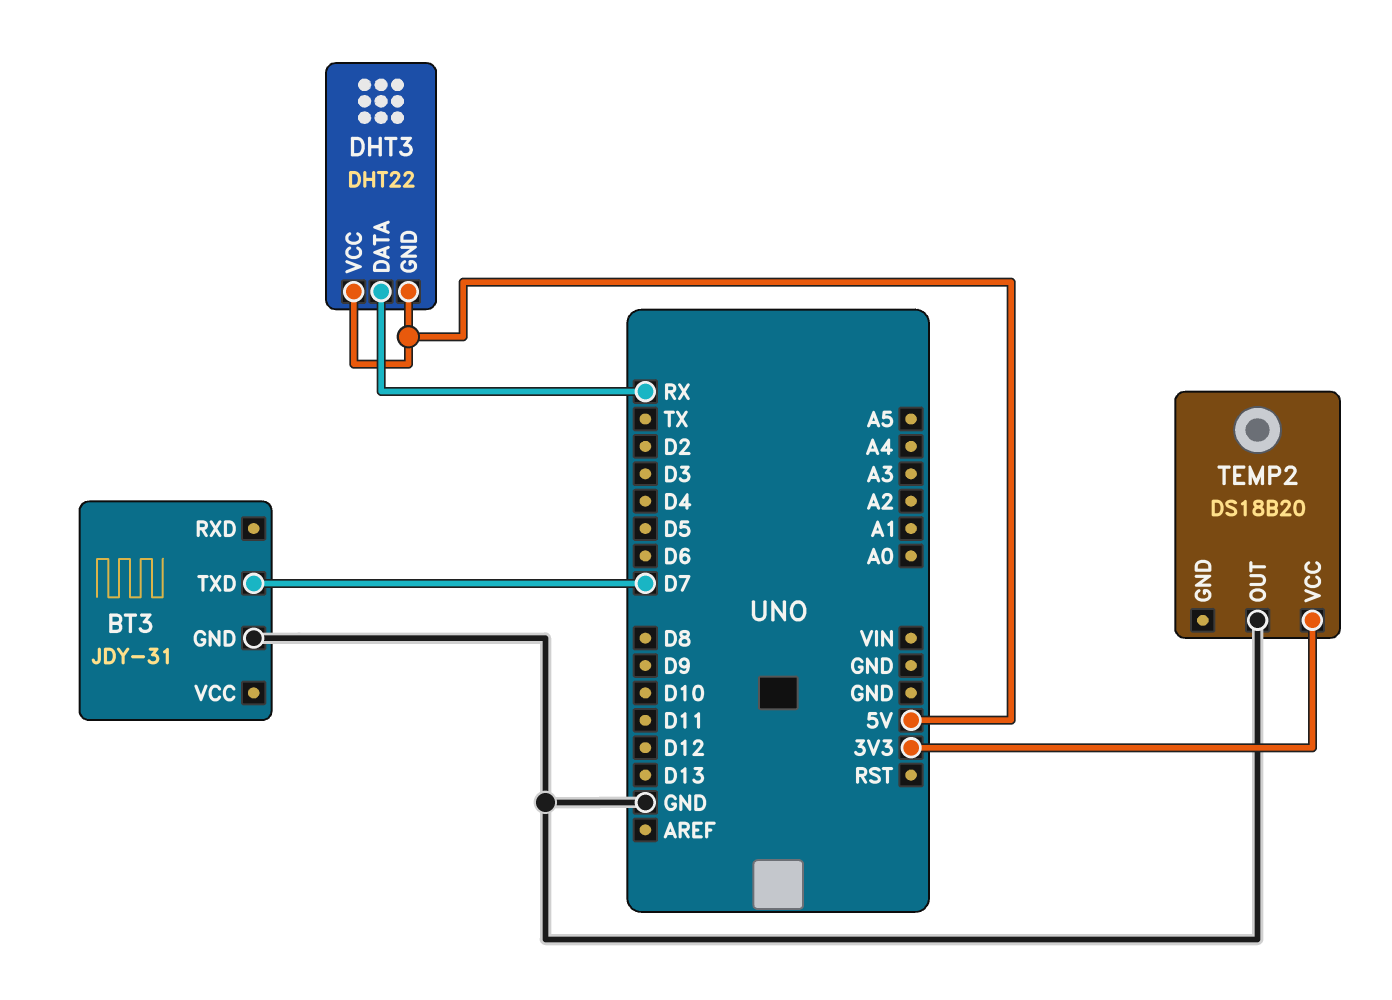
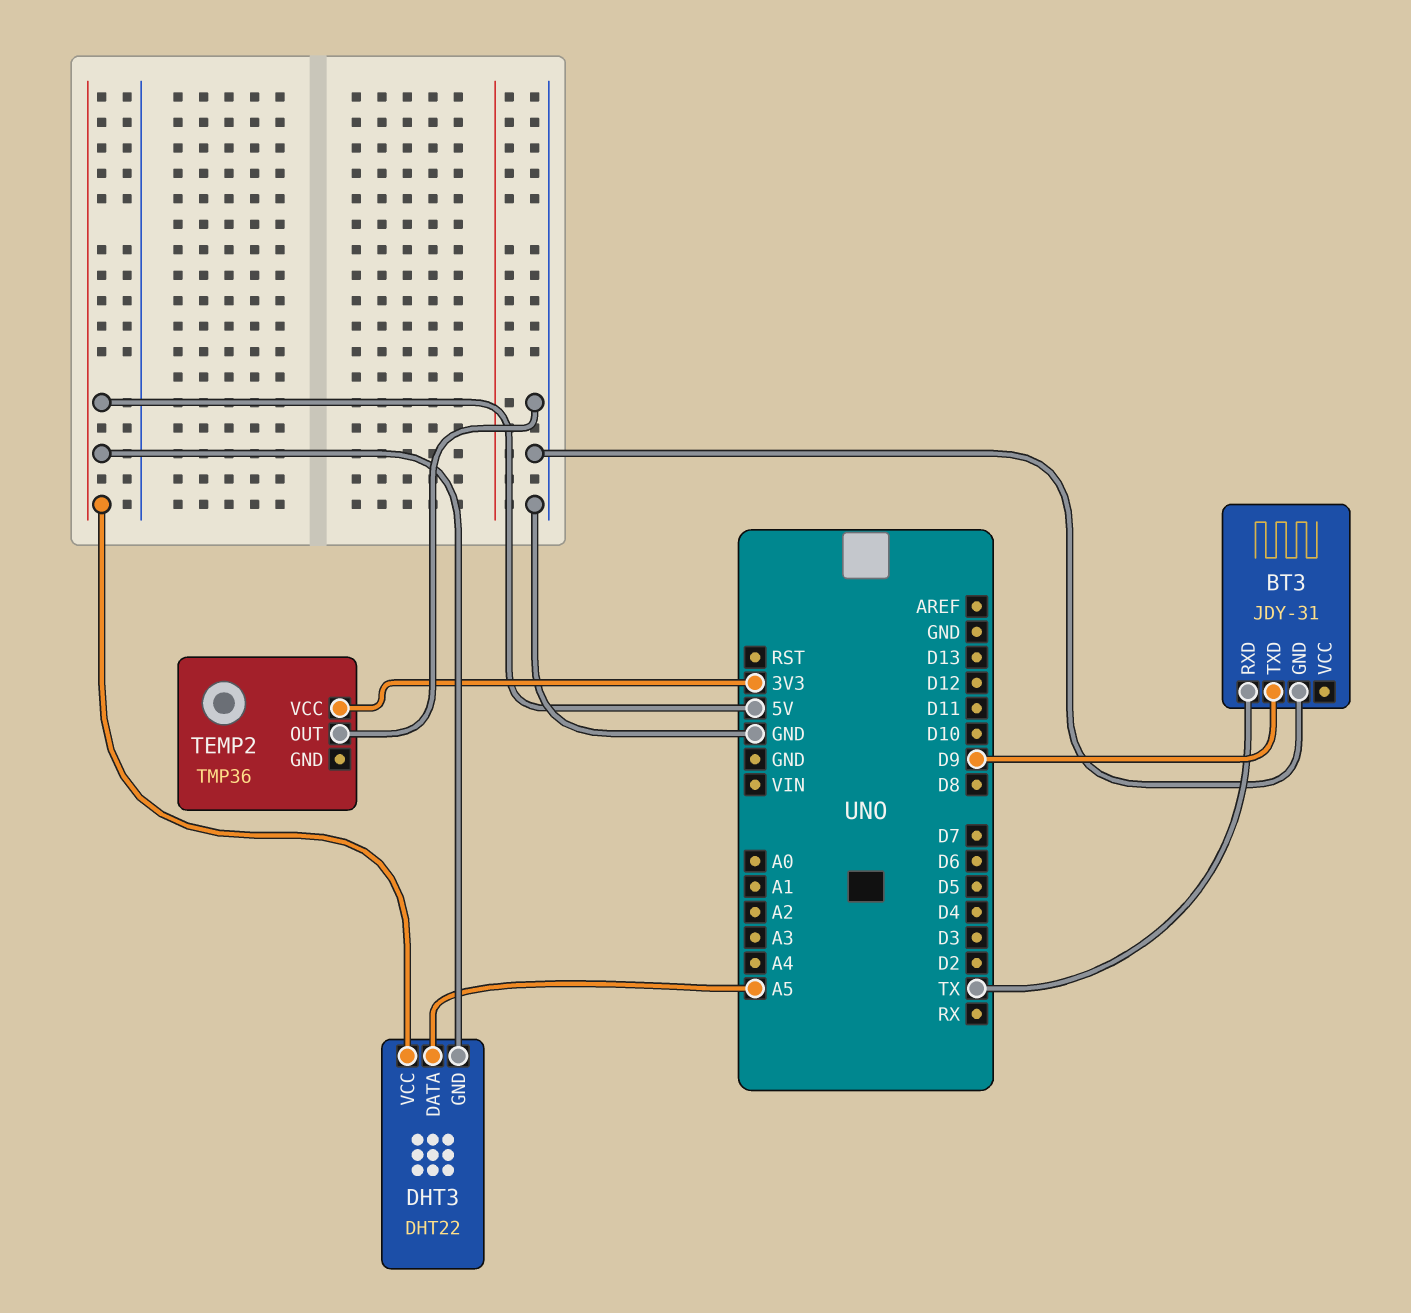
BT3 pin RXD: none -> TX
BT3 pin TXD: D7 -> D9
DHT3 pin DATA: RX -> A5
TEMP2: DS18B20 -> TMP36

